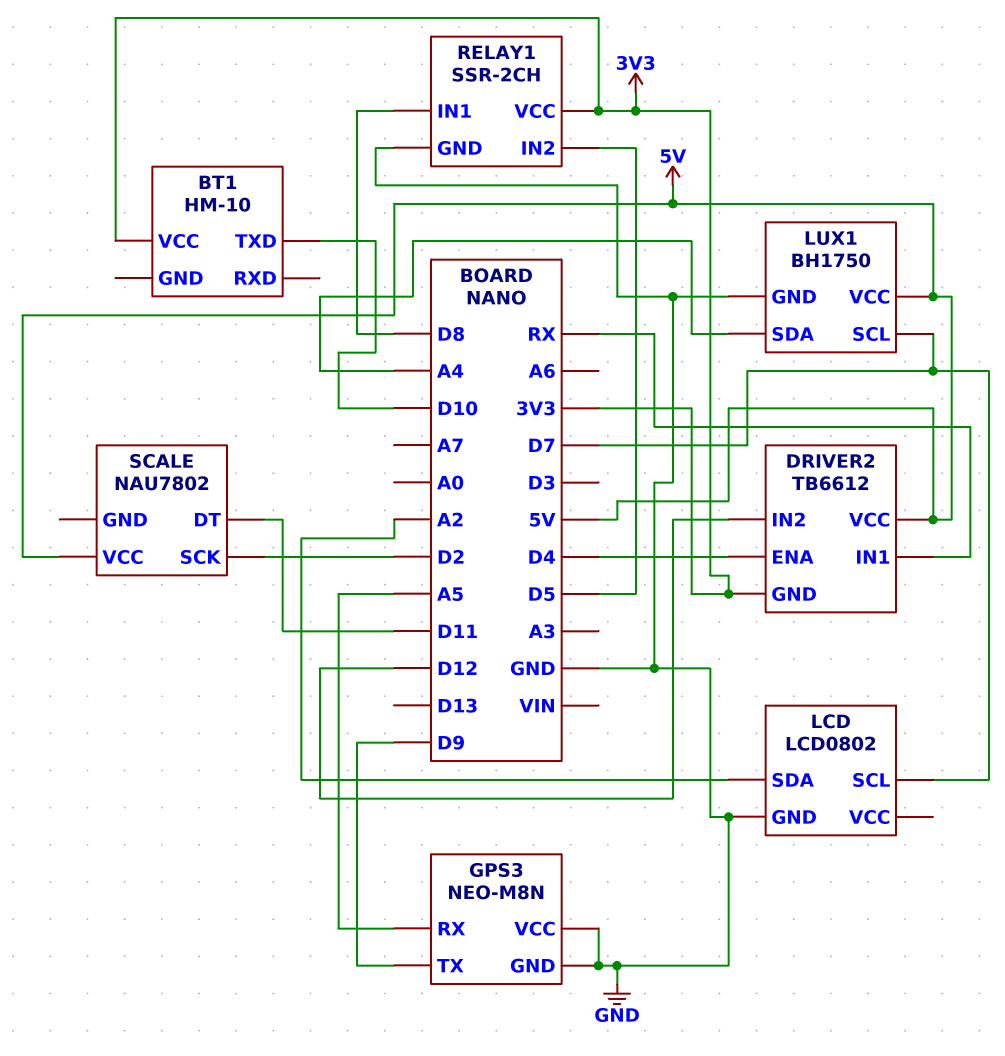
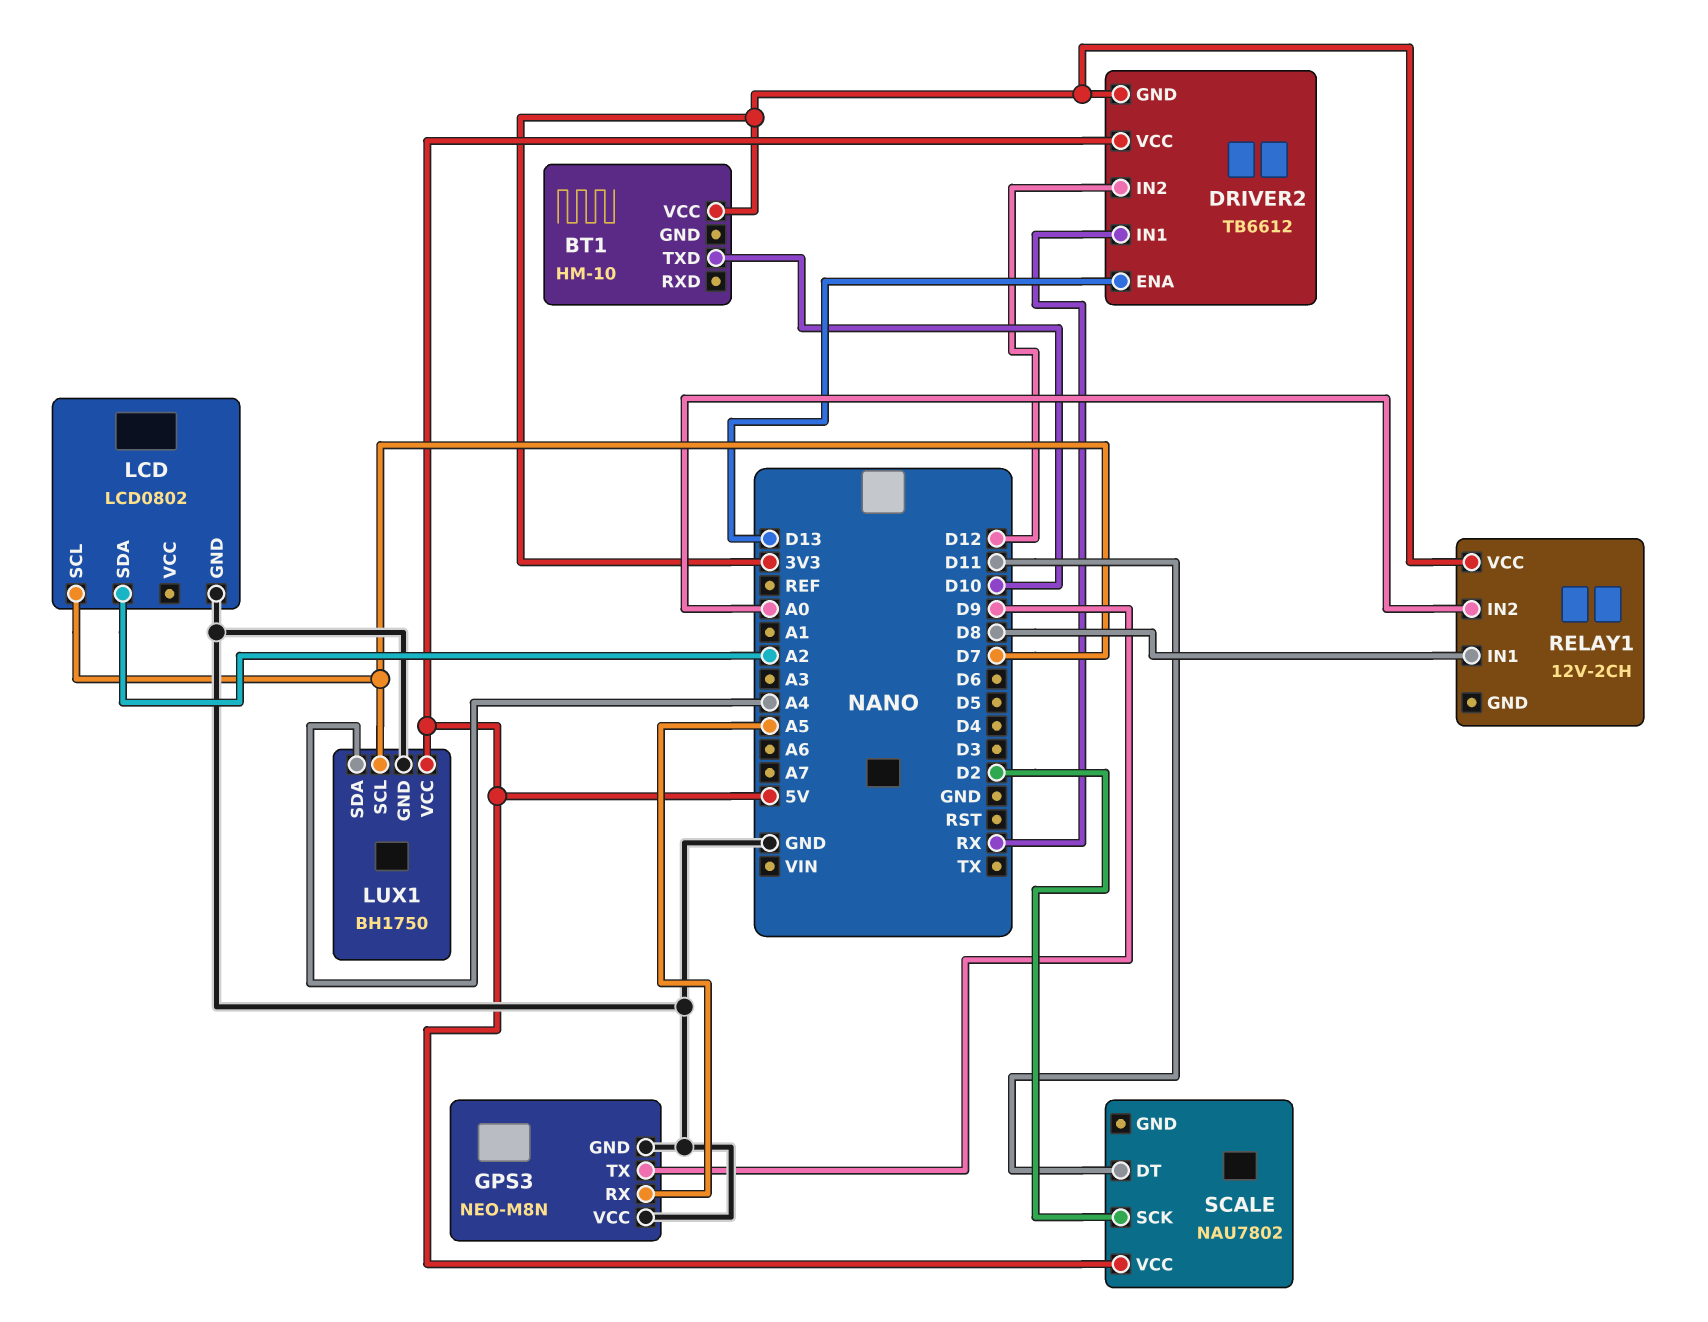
DRIVER2 pin ENA: D4 -> D13
RELAY1: SSR-2CH -> 12V-2CH
RELAY1 pin GND: GND -> none
RELAY1 pin IN2: D5 -> A0

